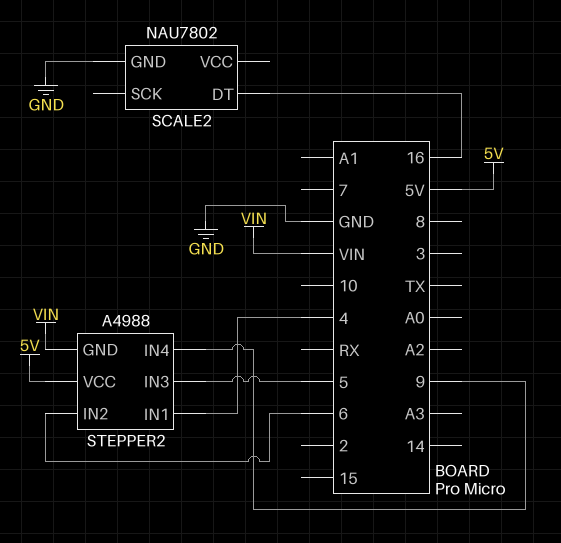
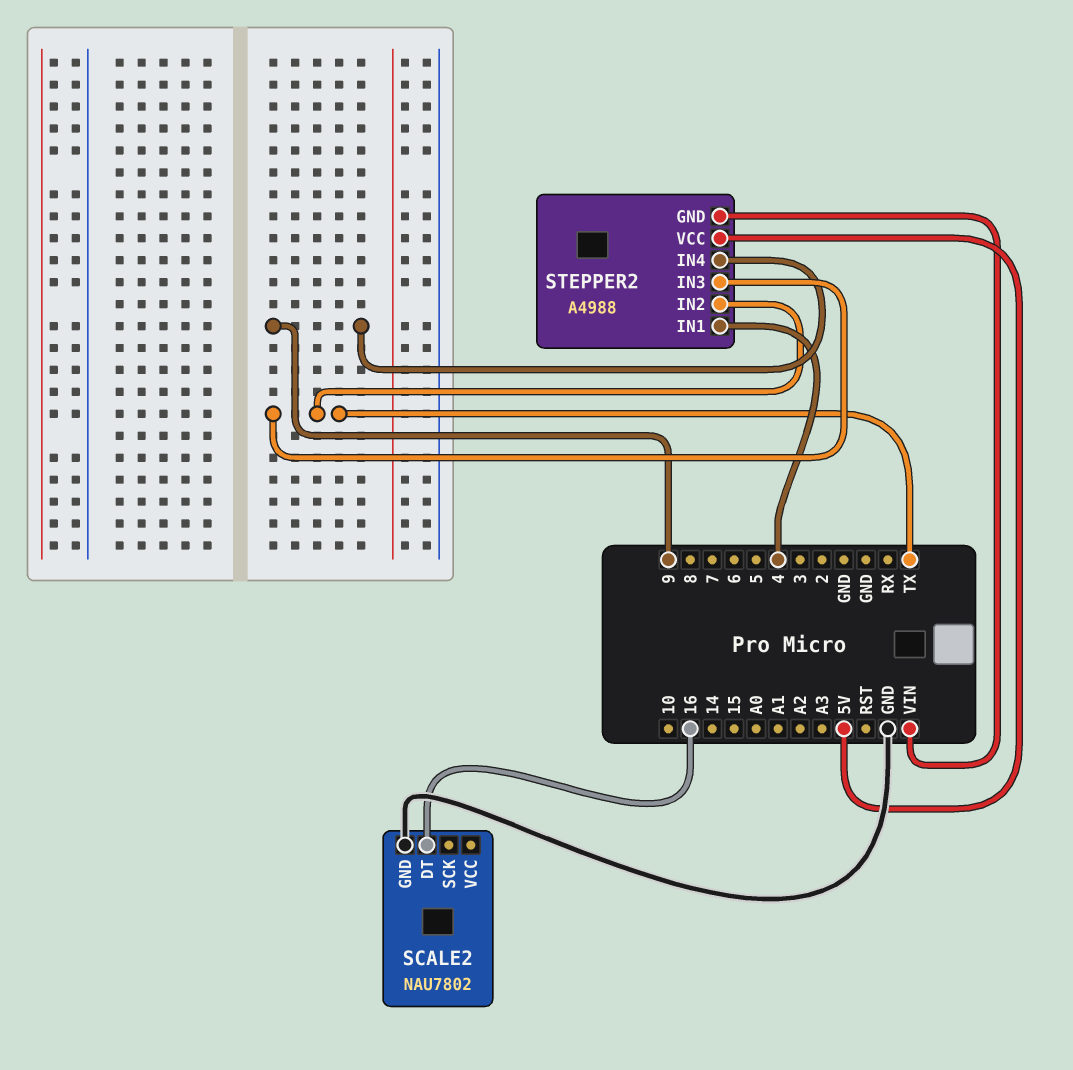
STEPPER2 pin IN2: 6 -> TX
STEPPER2 pin IN3: 5 -> TX

